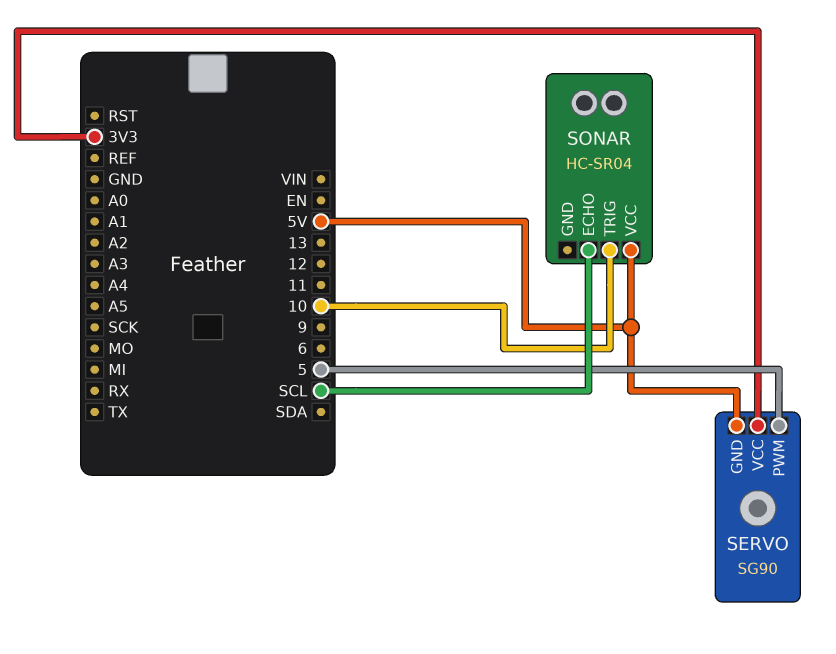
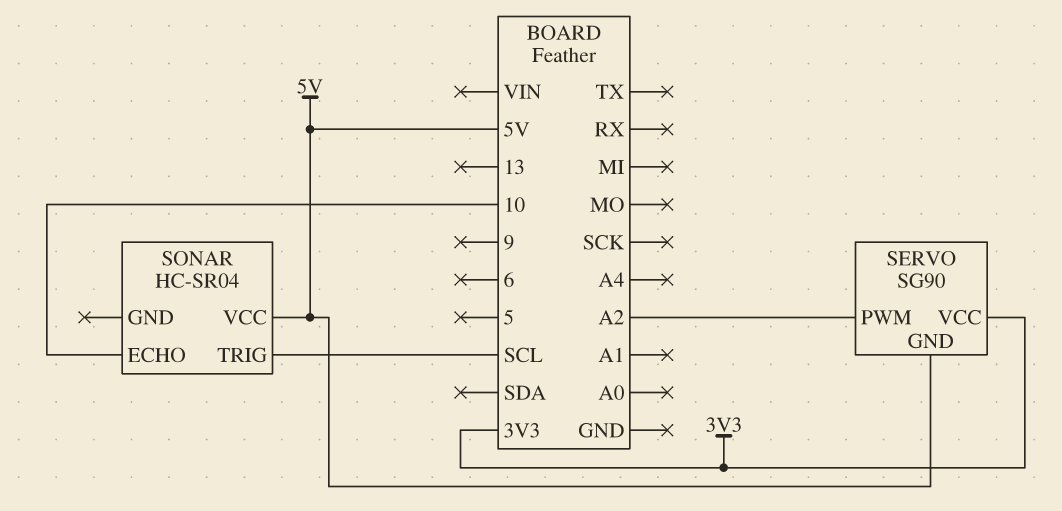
SERVO pin PWM: 5 -> A2
SONAR pin ECHO: SCL -> 10
SONAR pin TRIG: 10 -> SCL

